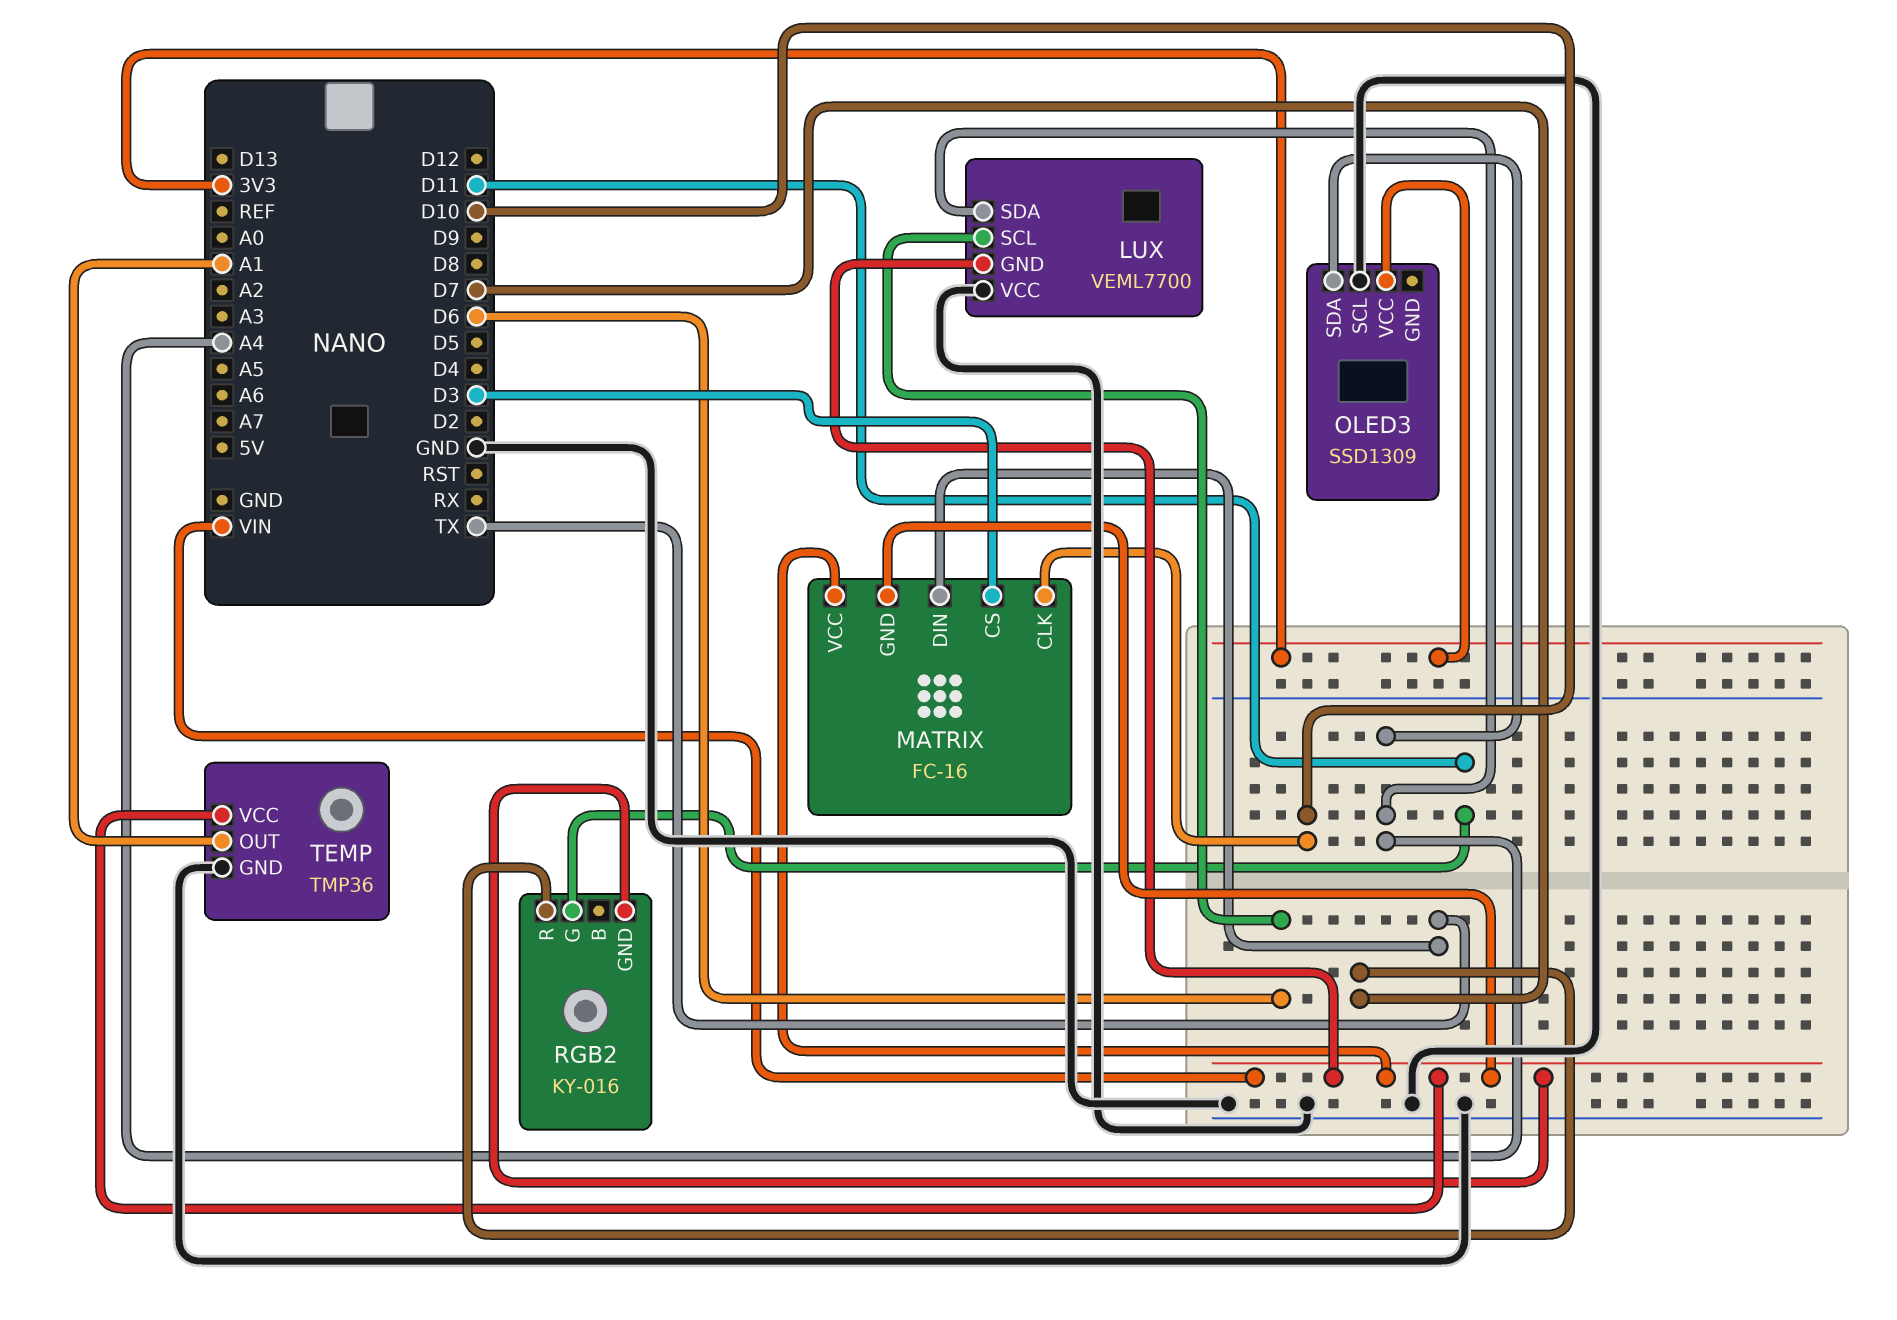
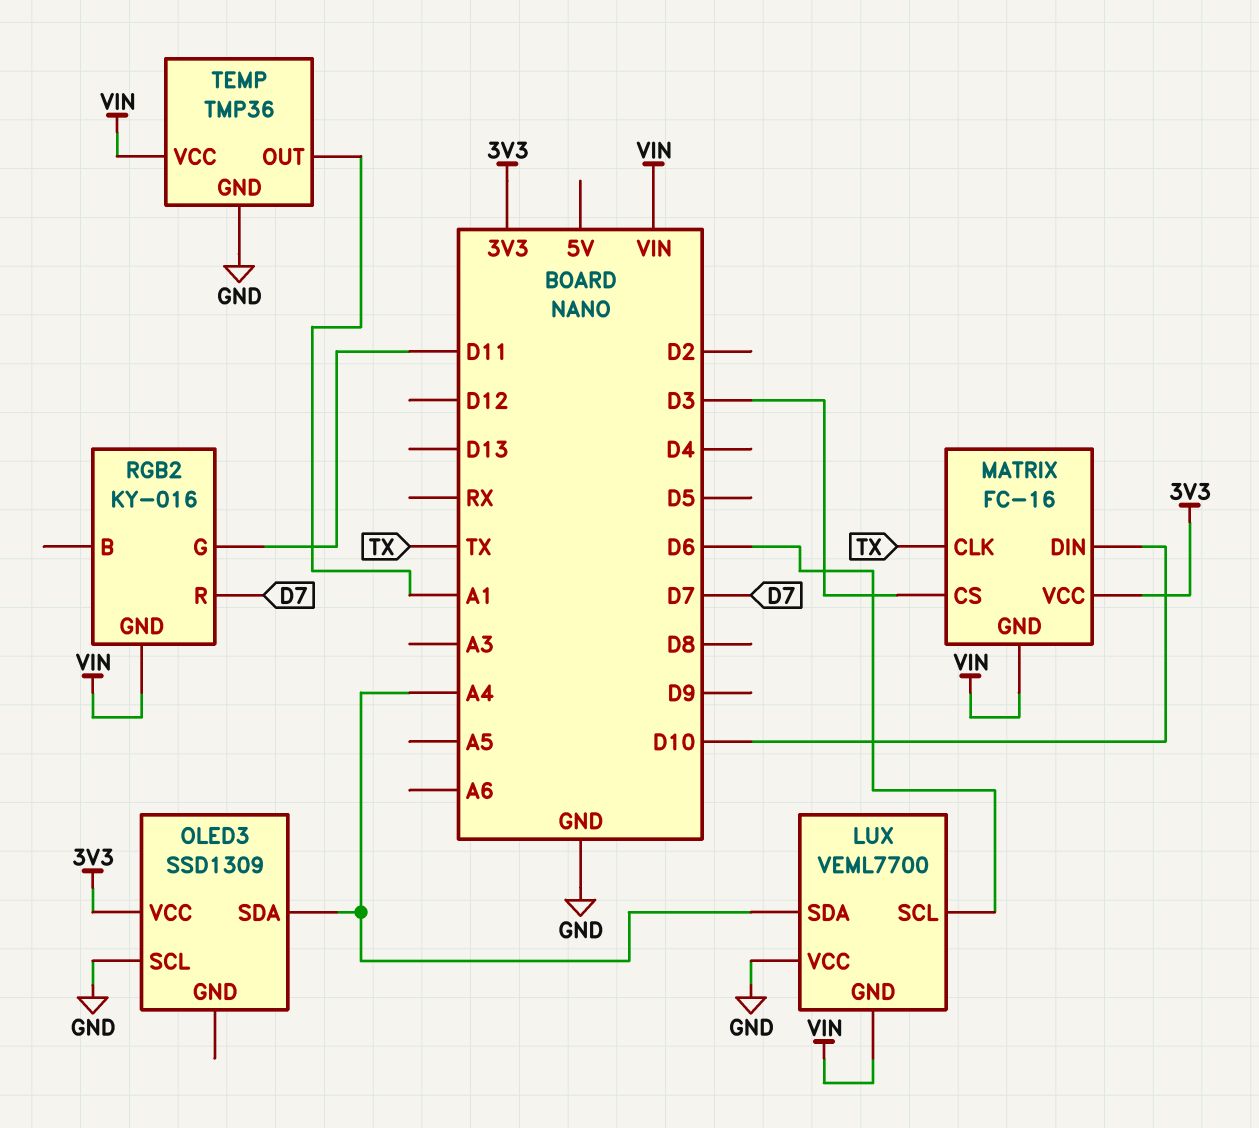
MATRIX pin CLK: D10 -> TX
MATRIX pin DIN: TX -> D10
MATRIX pin VCC: VIN -> 3V3

